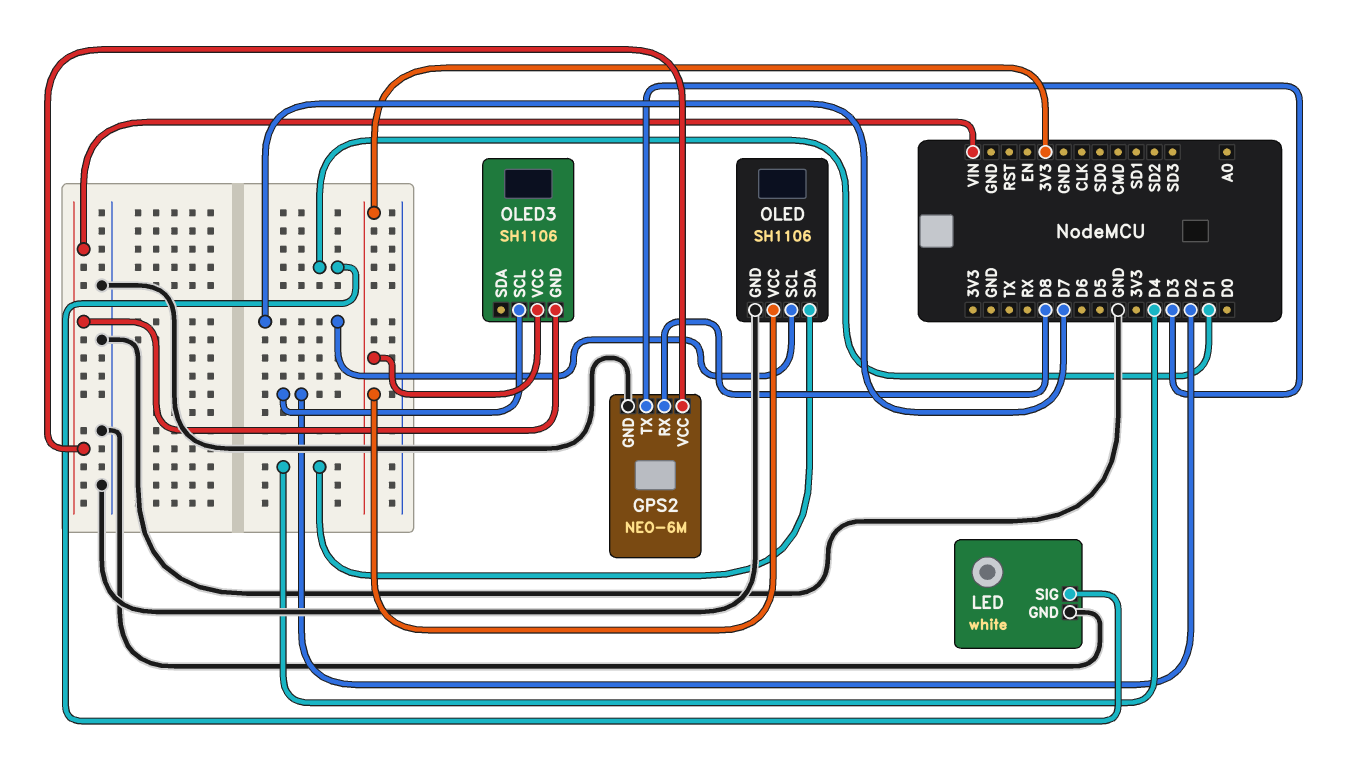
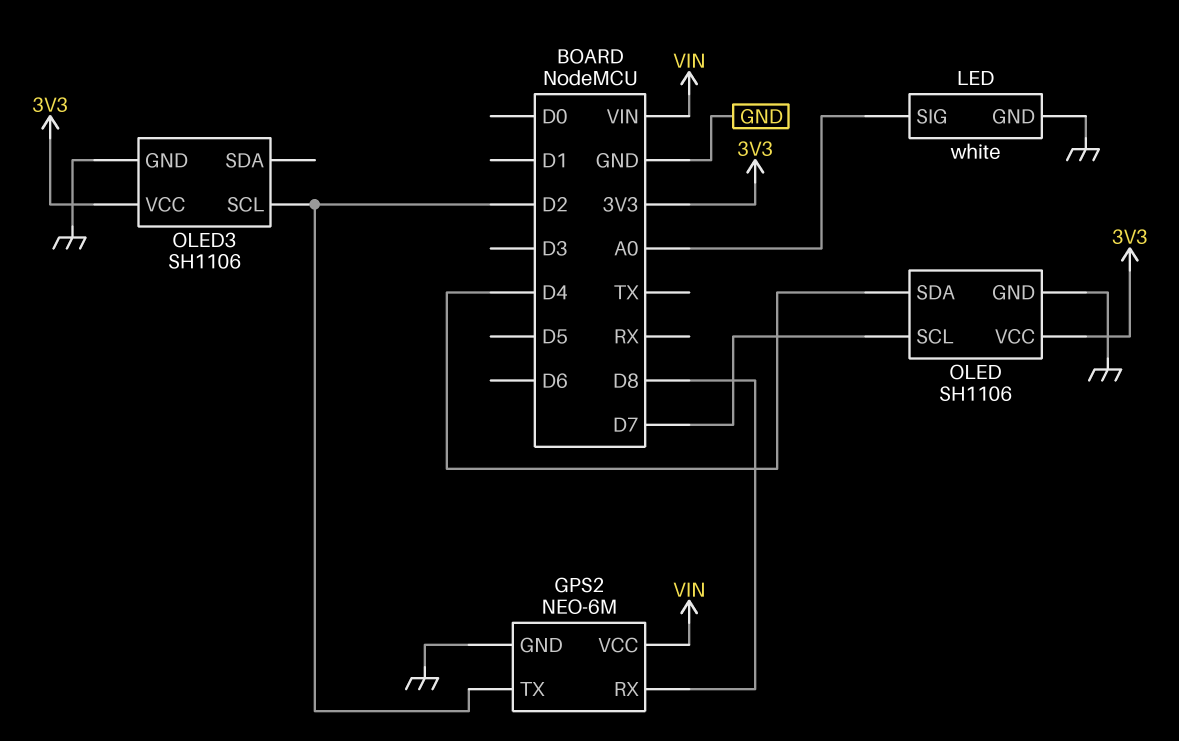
GPS2 pin TX: D3 -> D2
LED pin SIG: D1 -> A0
OLED3 pin GND: VIN -> GND

